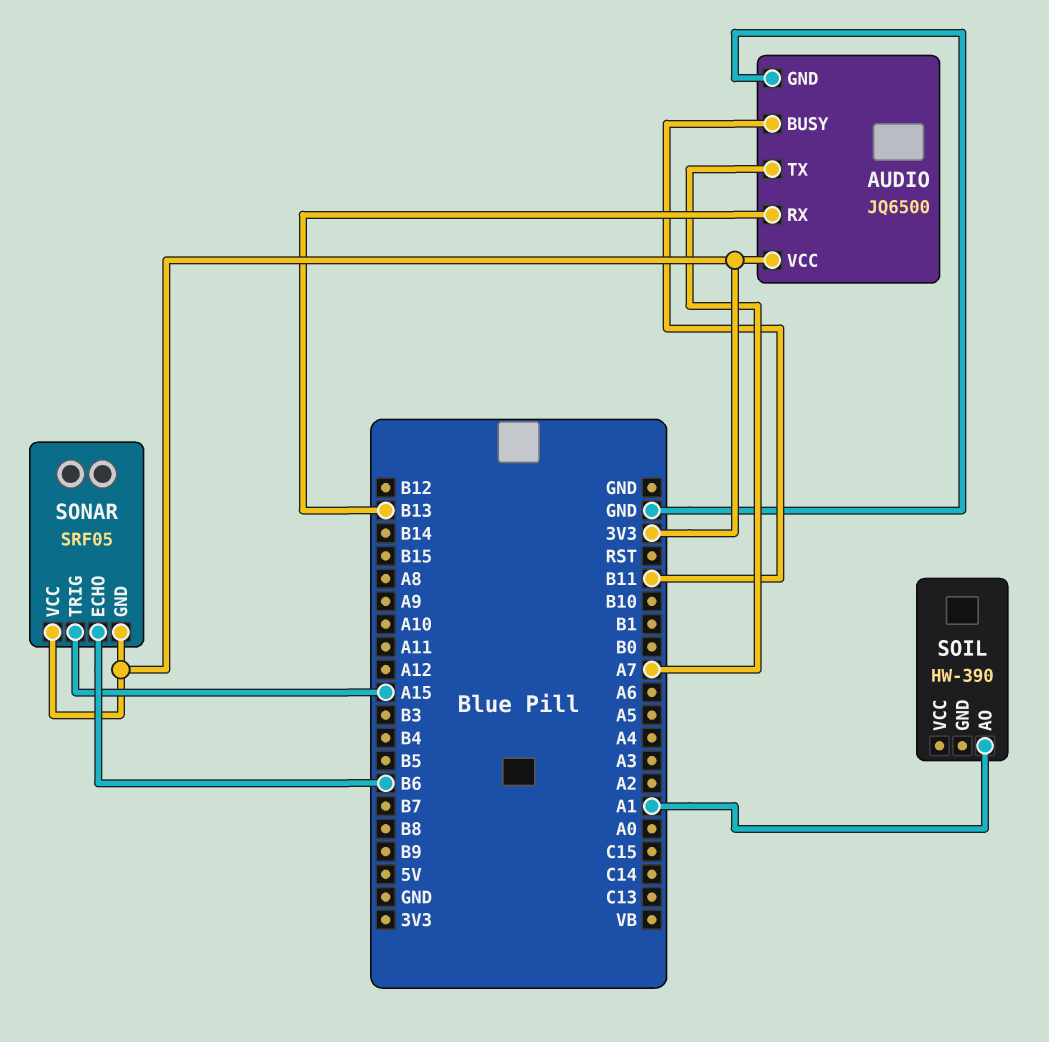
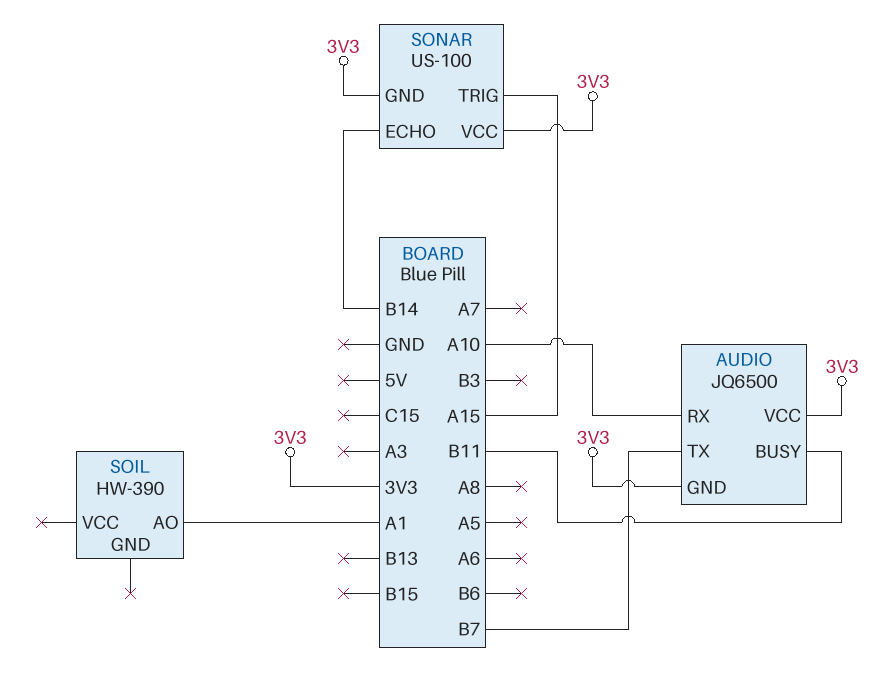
AUDIO pin GND: GND -> 3V3
AUDIO pin RX: B13 -> A10
AUDIO pin TX: A7 -> B7
SONAR: SRF05 -> US-100
SONAR pin ECHO: B6 -> B14

